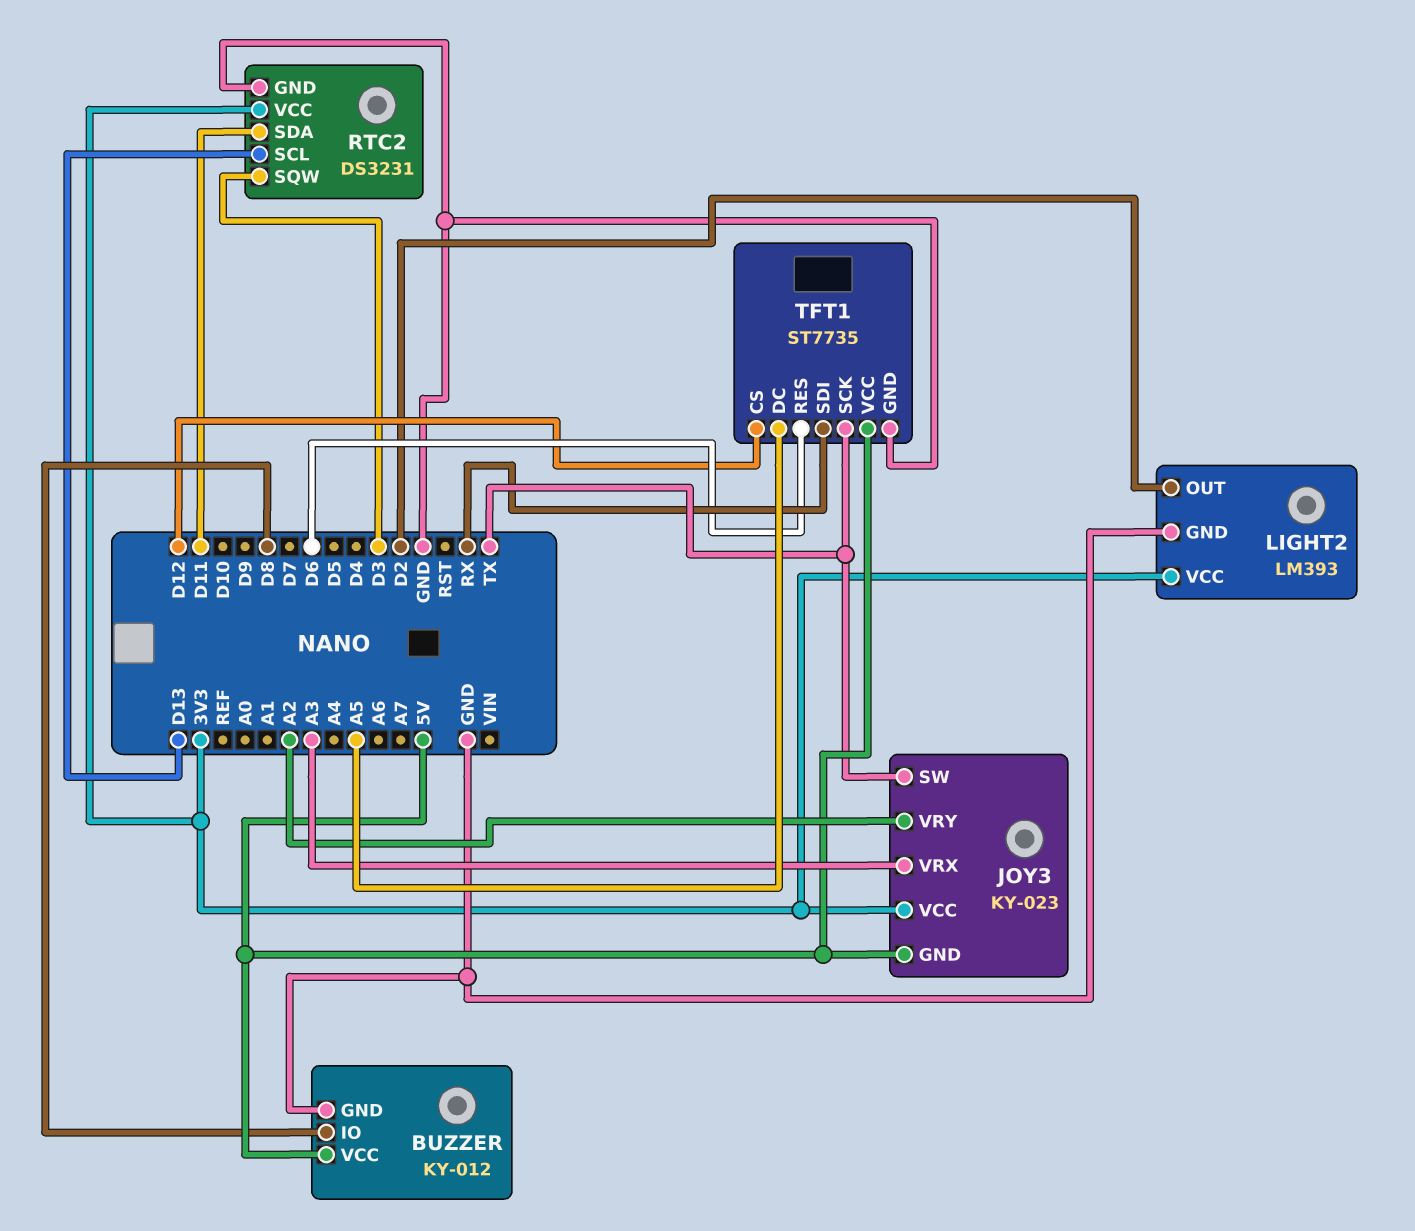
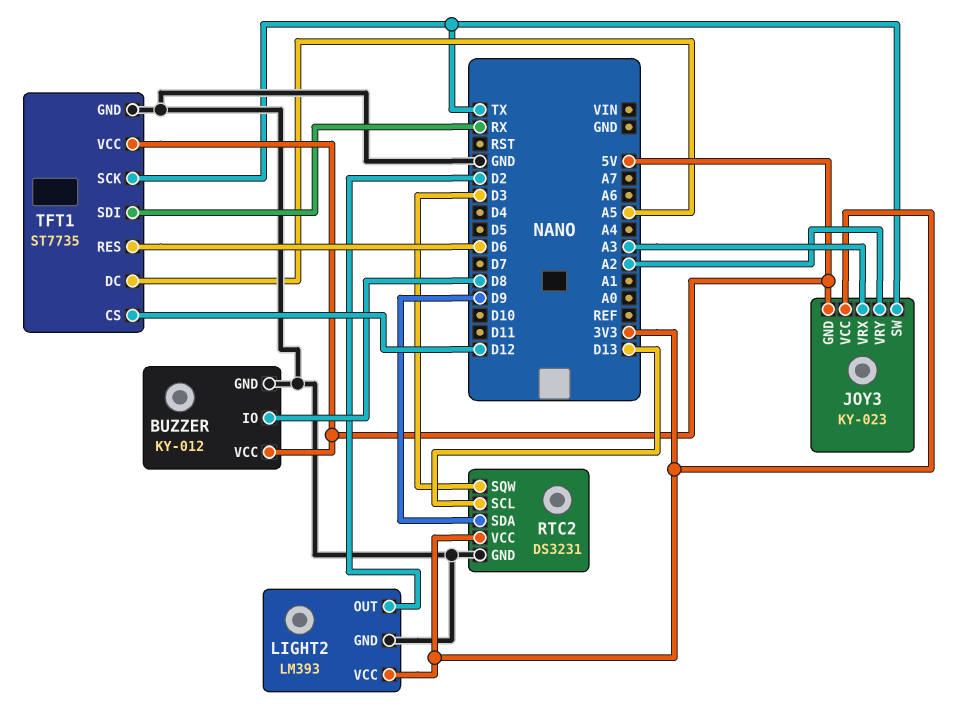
RTC2 pin SDA: D11 -> D9

